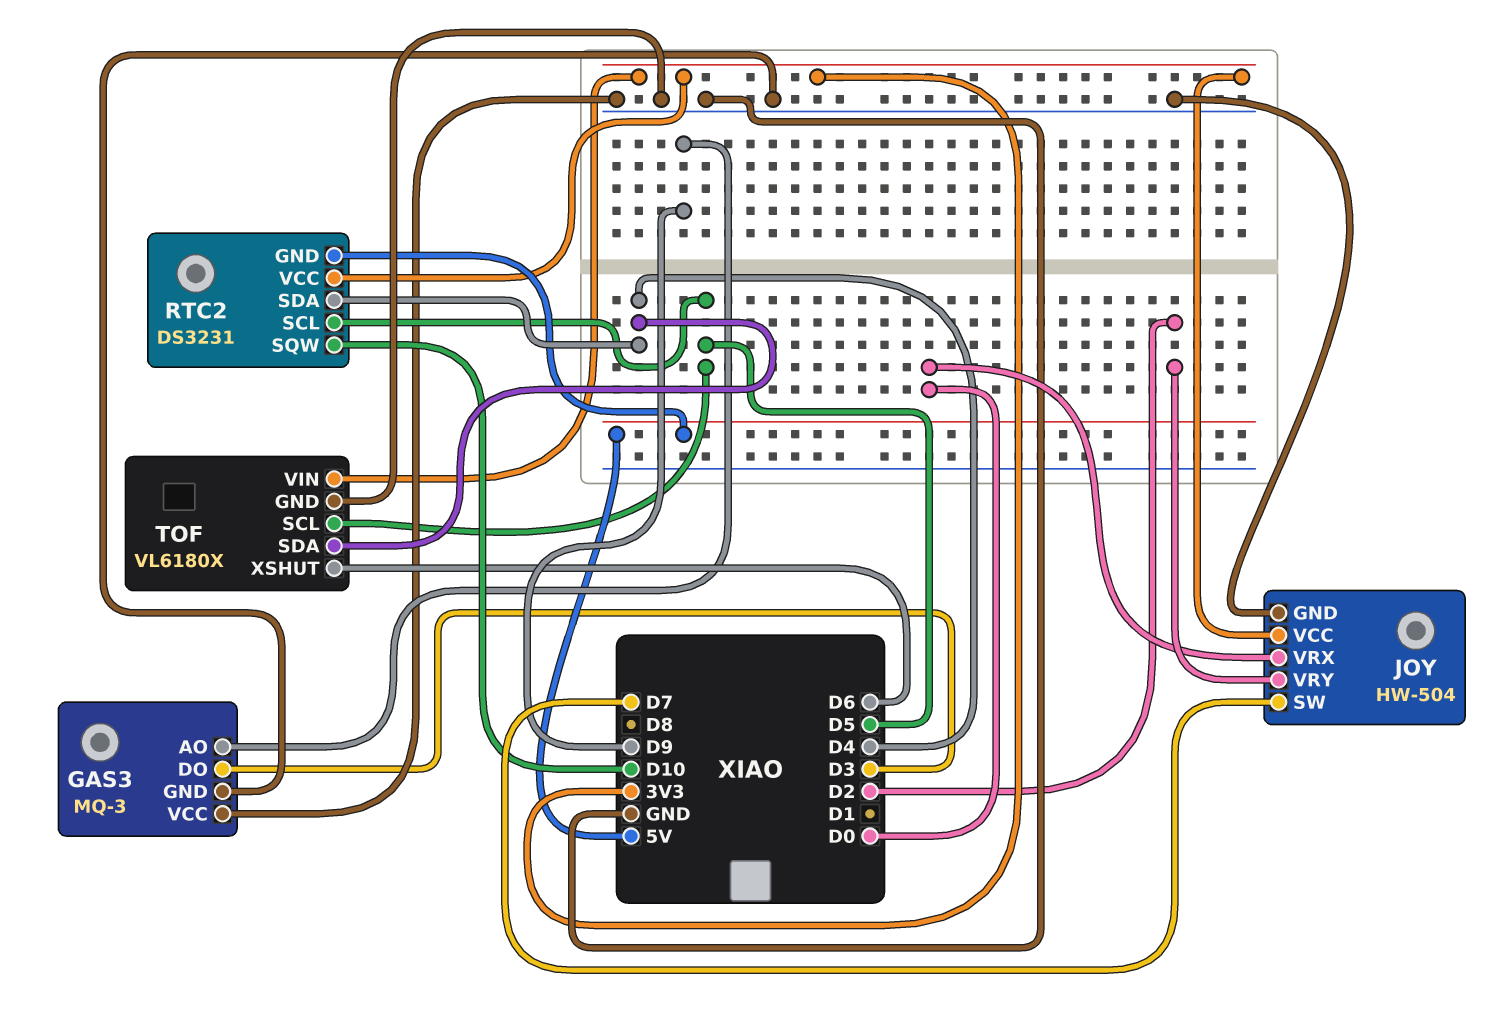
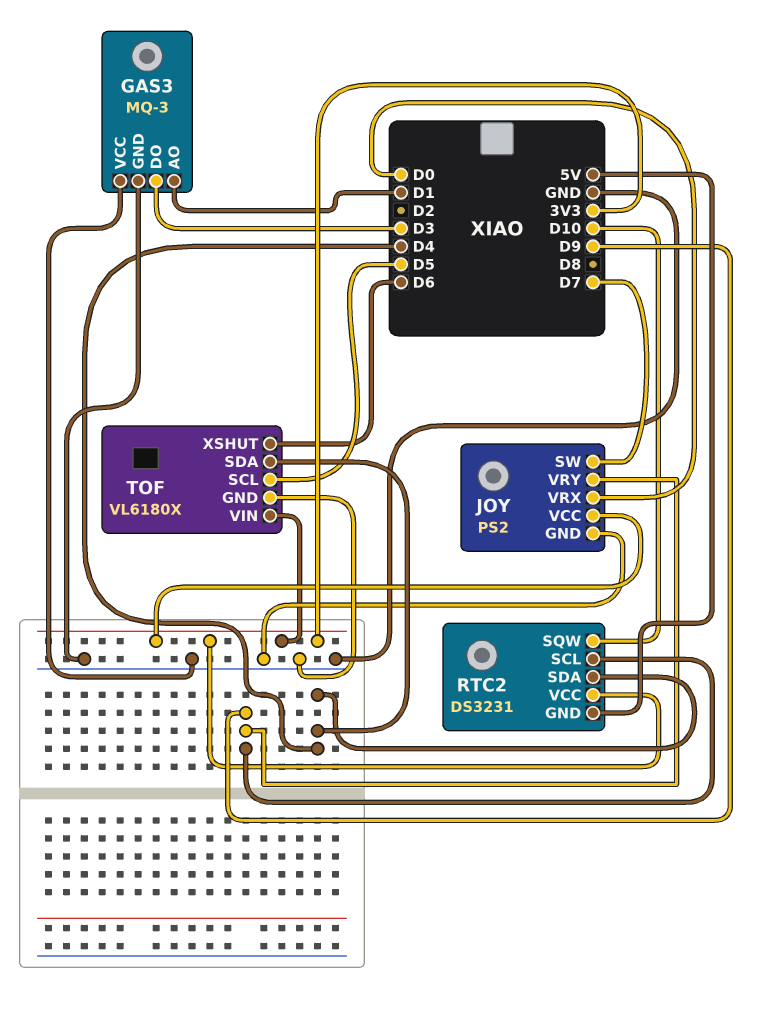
GAS3 pin AO: D9 -> D1
JOY: HW-504 -> PS2
JOY pin VRY: D2 -> D9
RTC2 pin SCL: D5 -> D9

